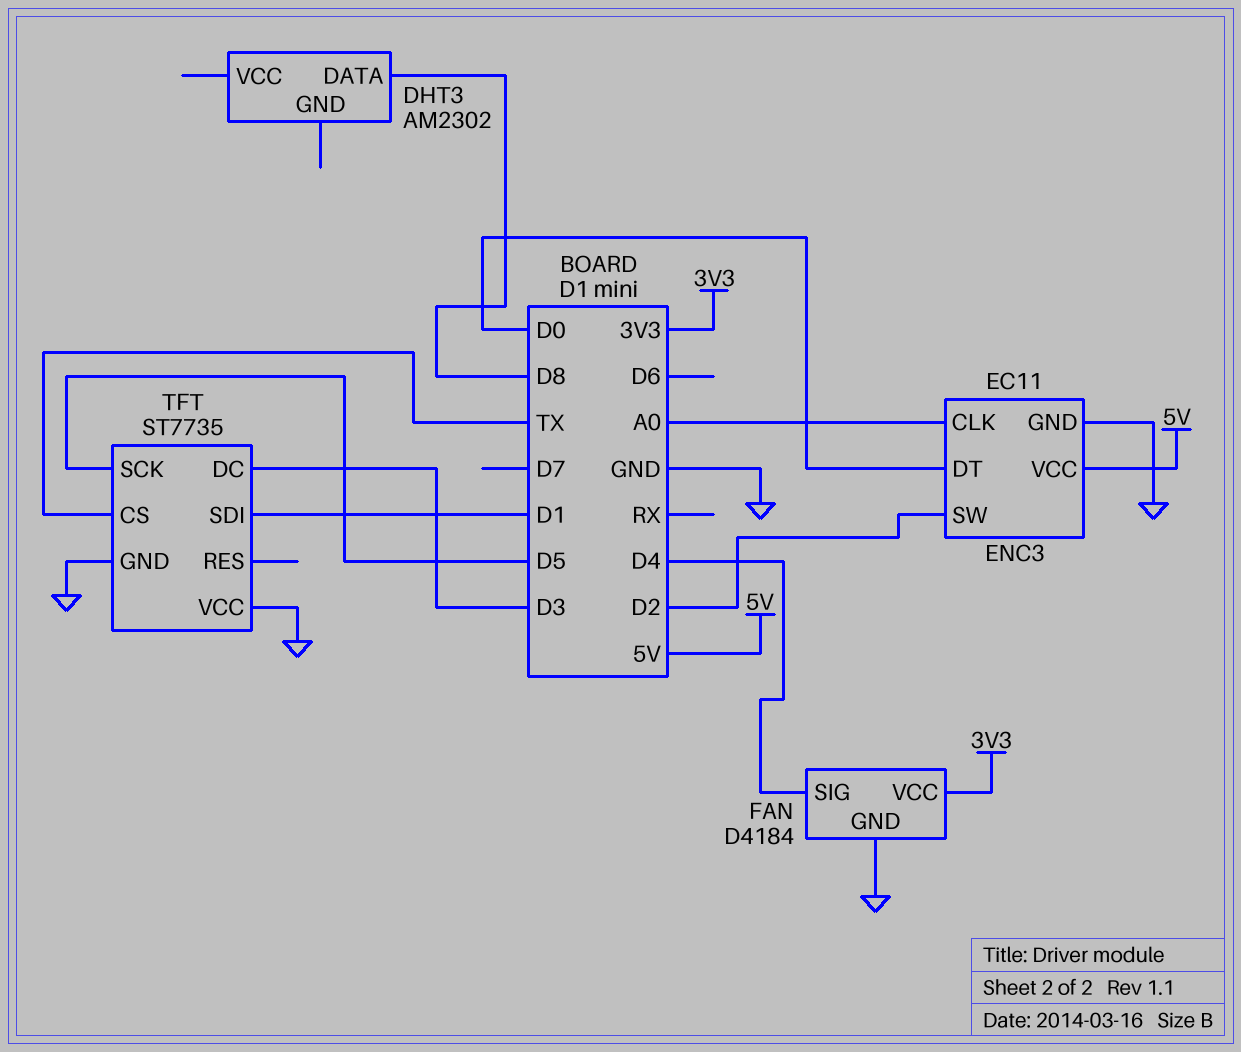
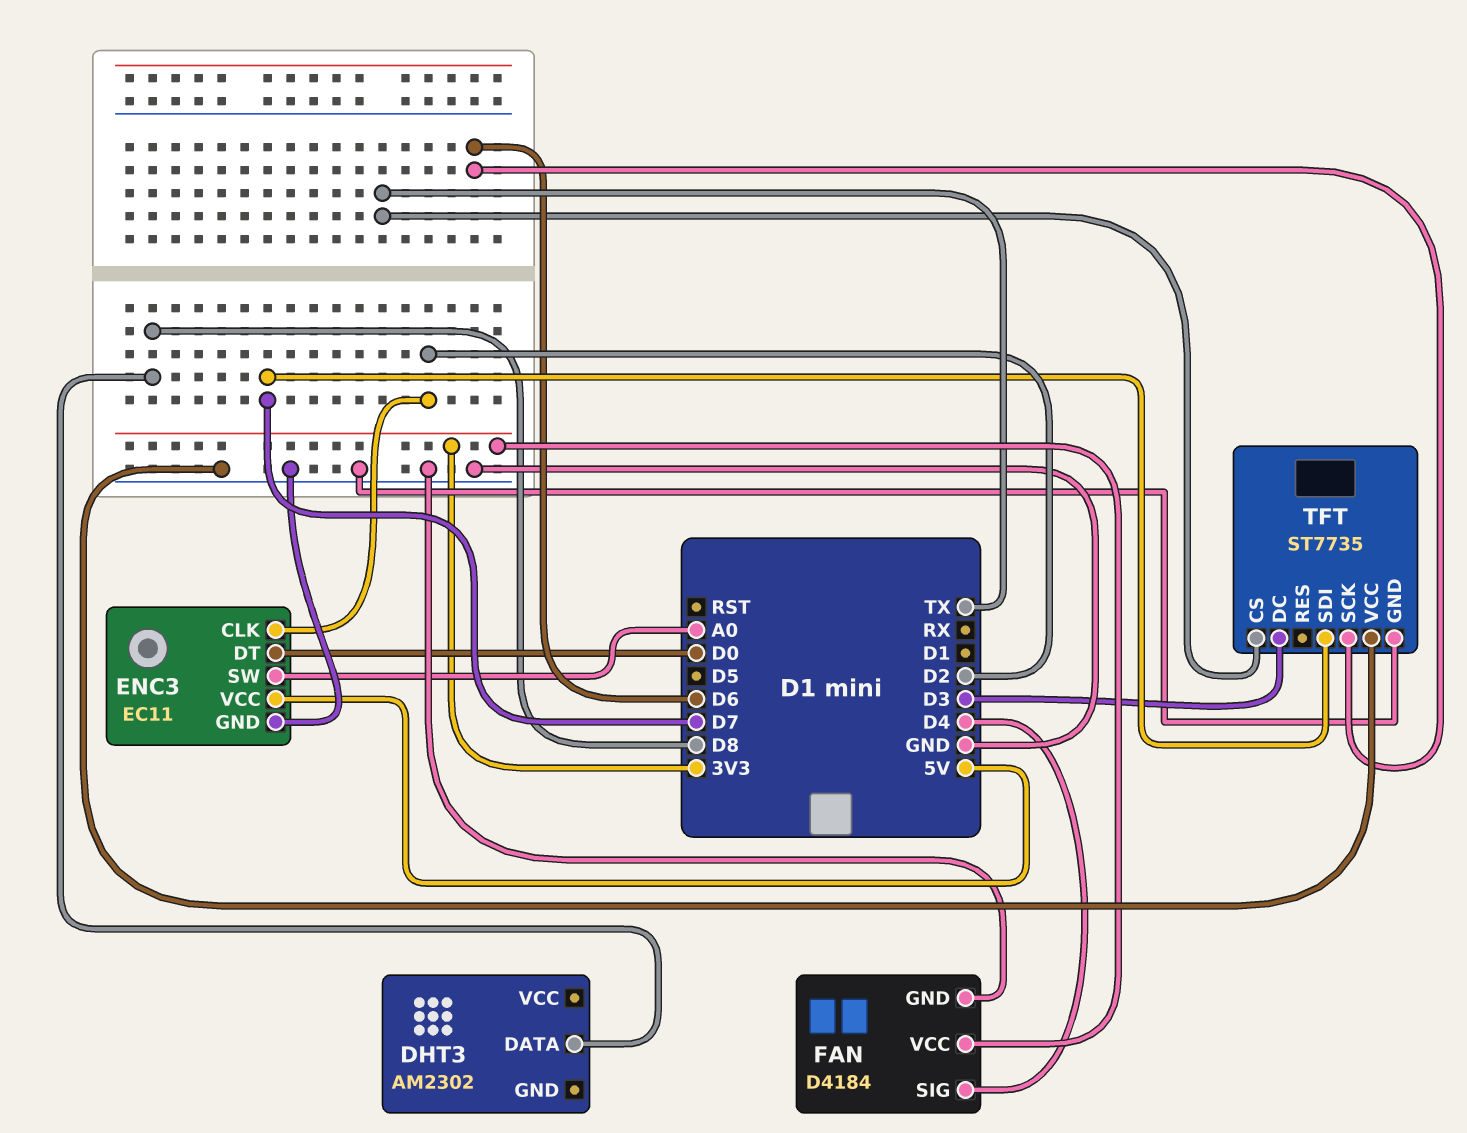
ENC3 pin CLK: A0 -> D2
ENC3 pin SW: D2 -> A0
TFT pin SCK: D5 -> D6
TFT pin SDI: D1 -> D7

